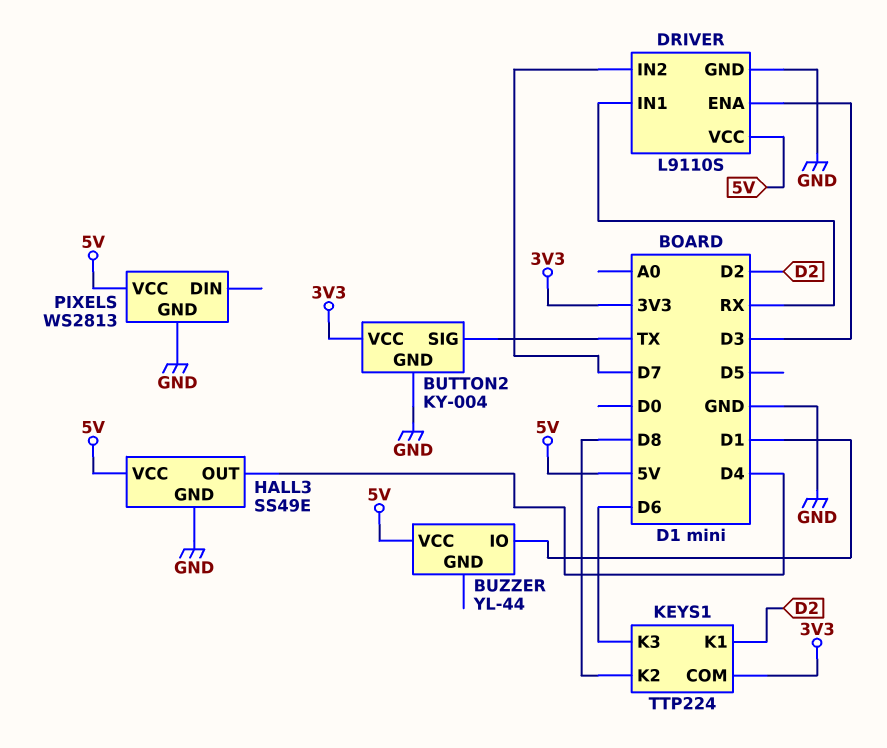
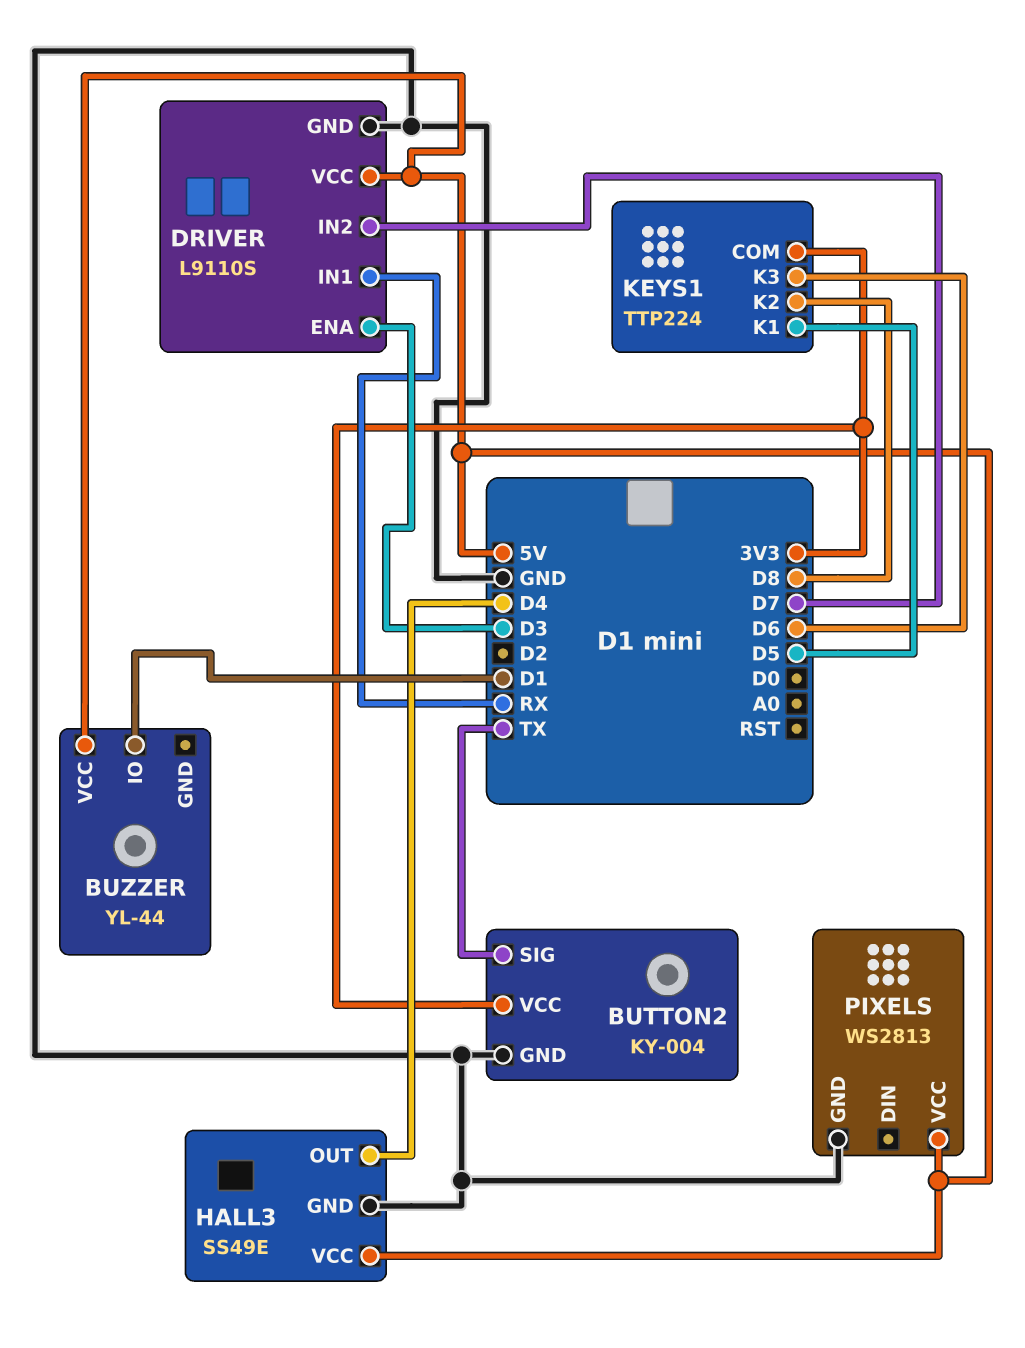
KEYS1 pin K1: D2 -> D5

